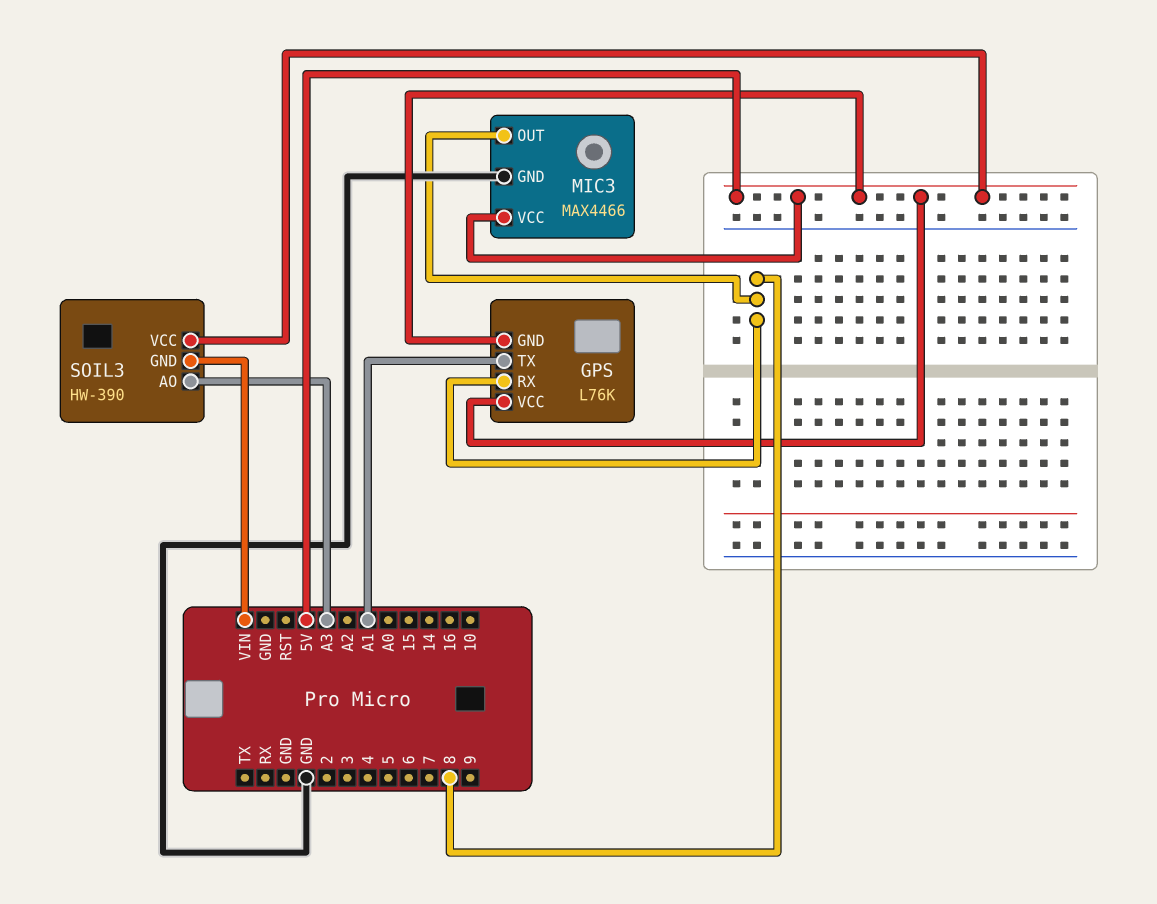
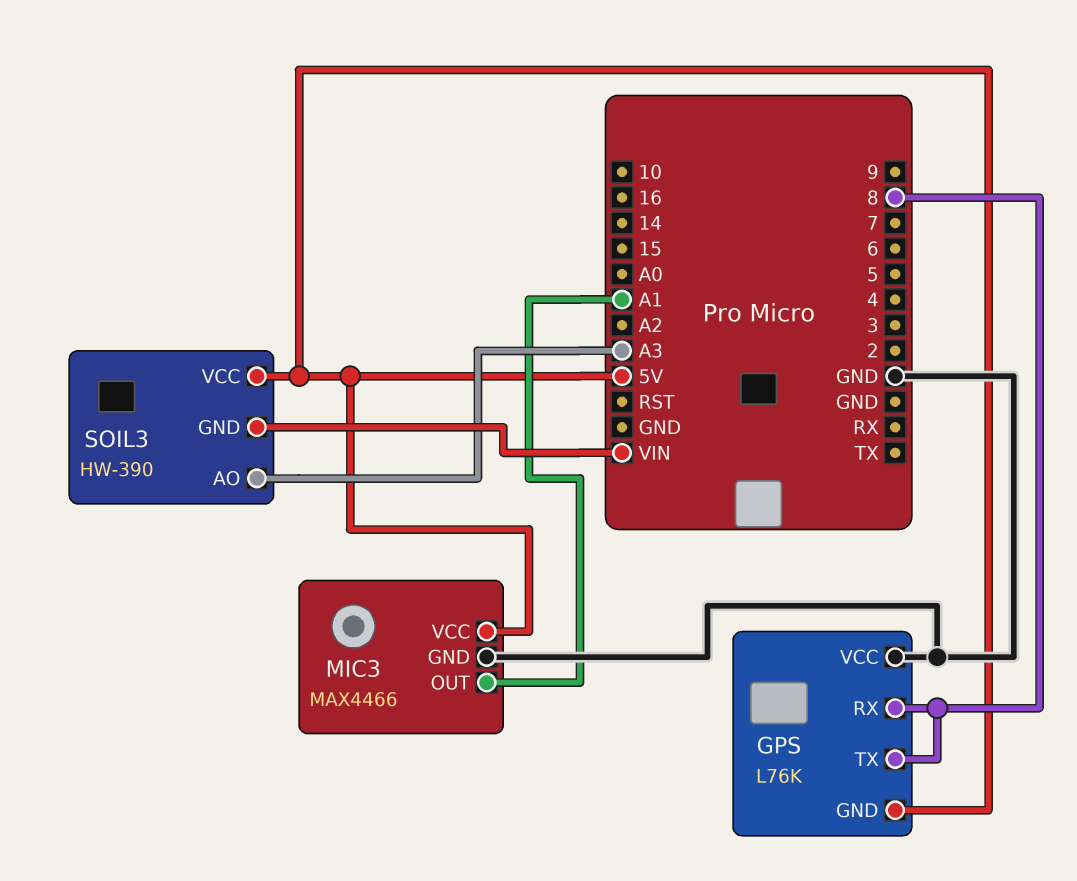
GPS pin TX: A1 -> 8
GPS pin VCC: 5V -> GND
MIC3 pin OUT: 8 -> A1

